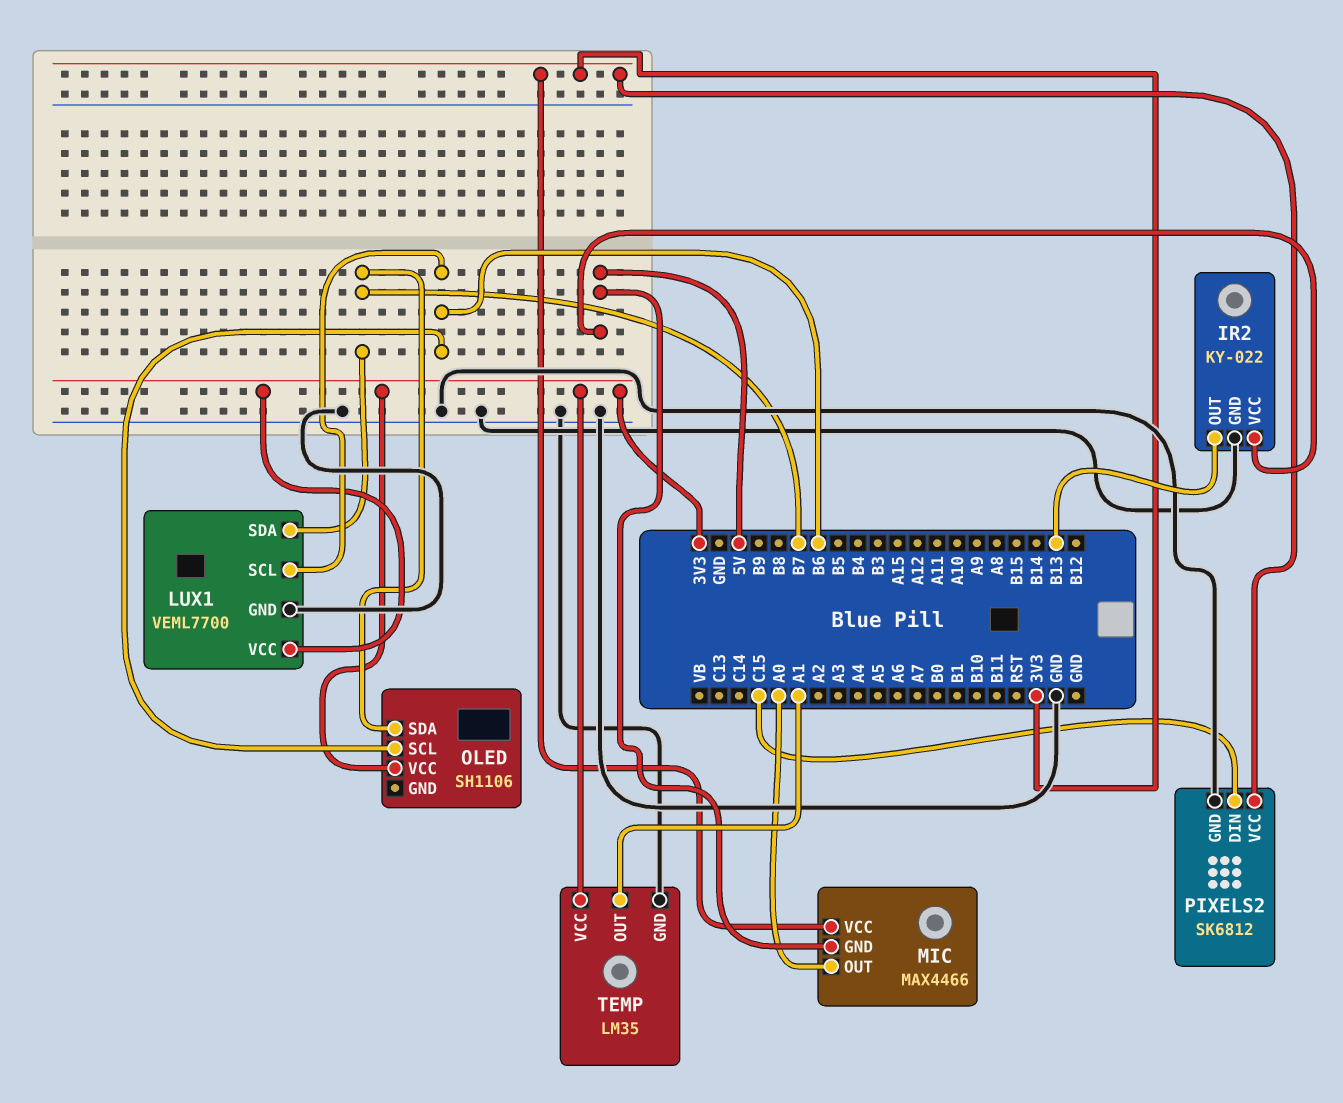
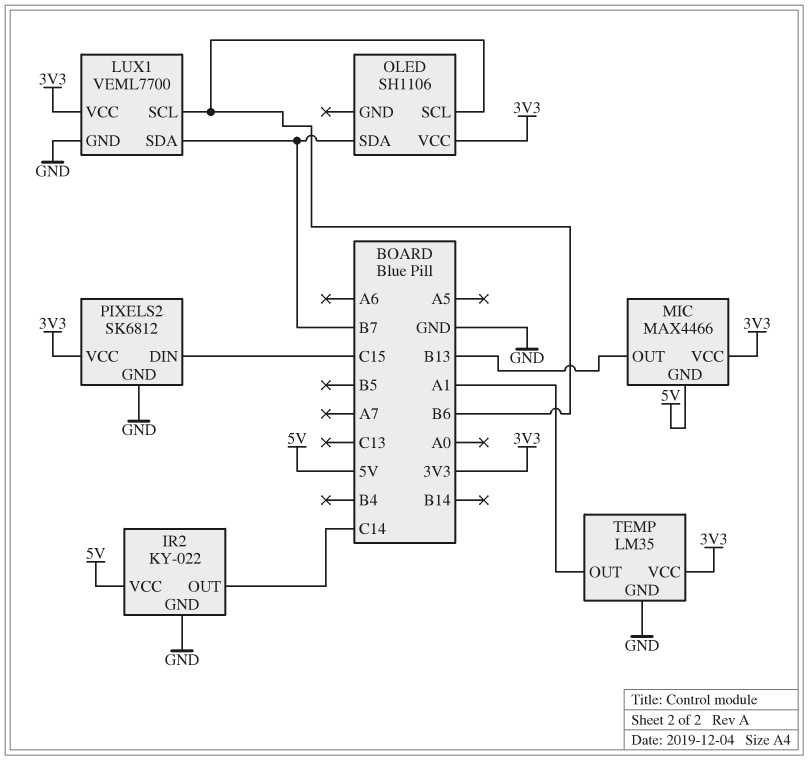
IR2 pin OUT: B13 -> C14
MIC pin OUT: A0 -> B13

